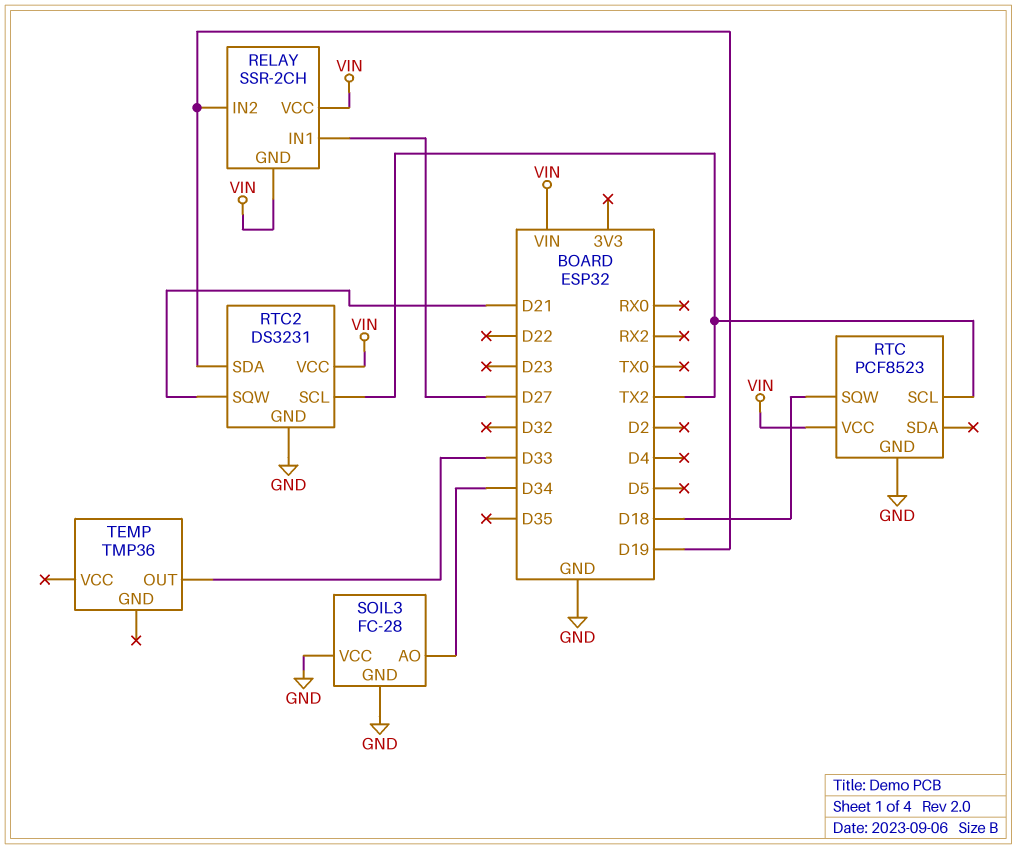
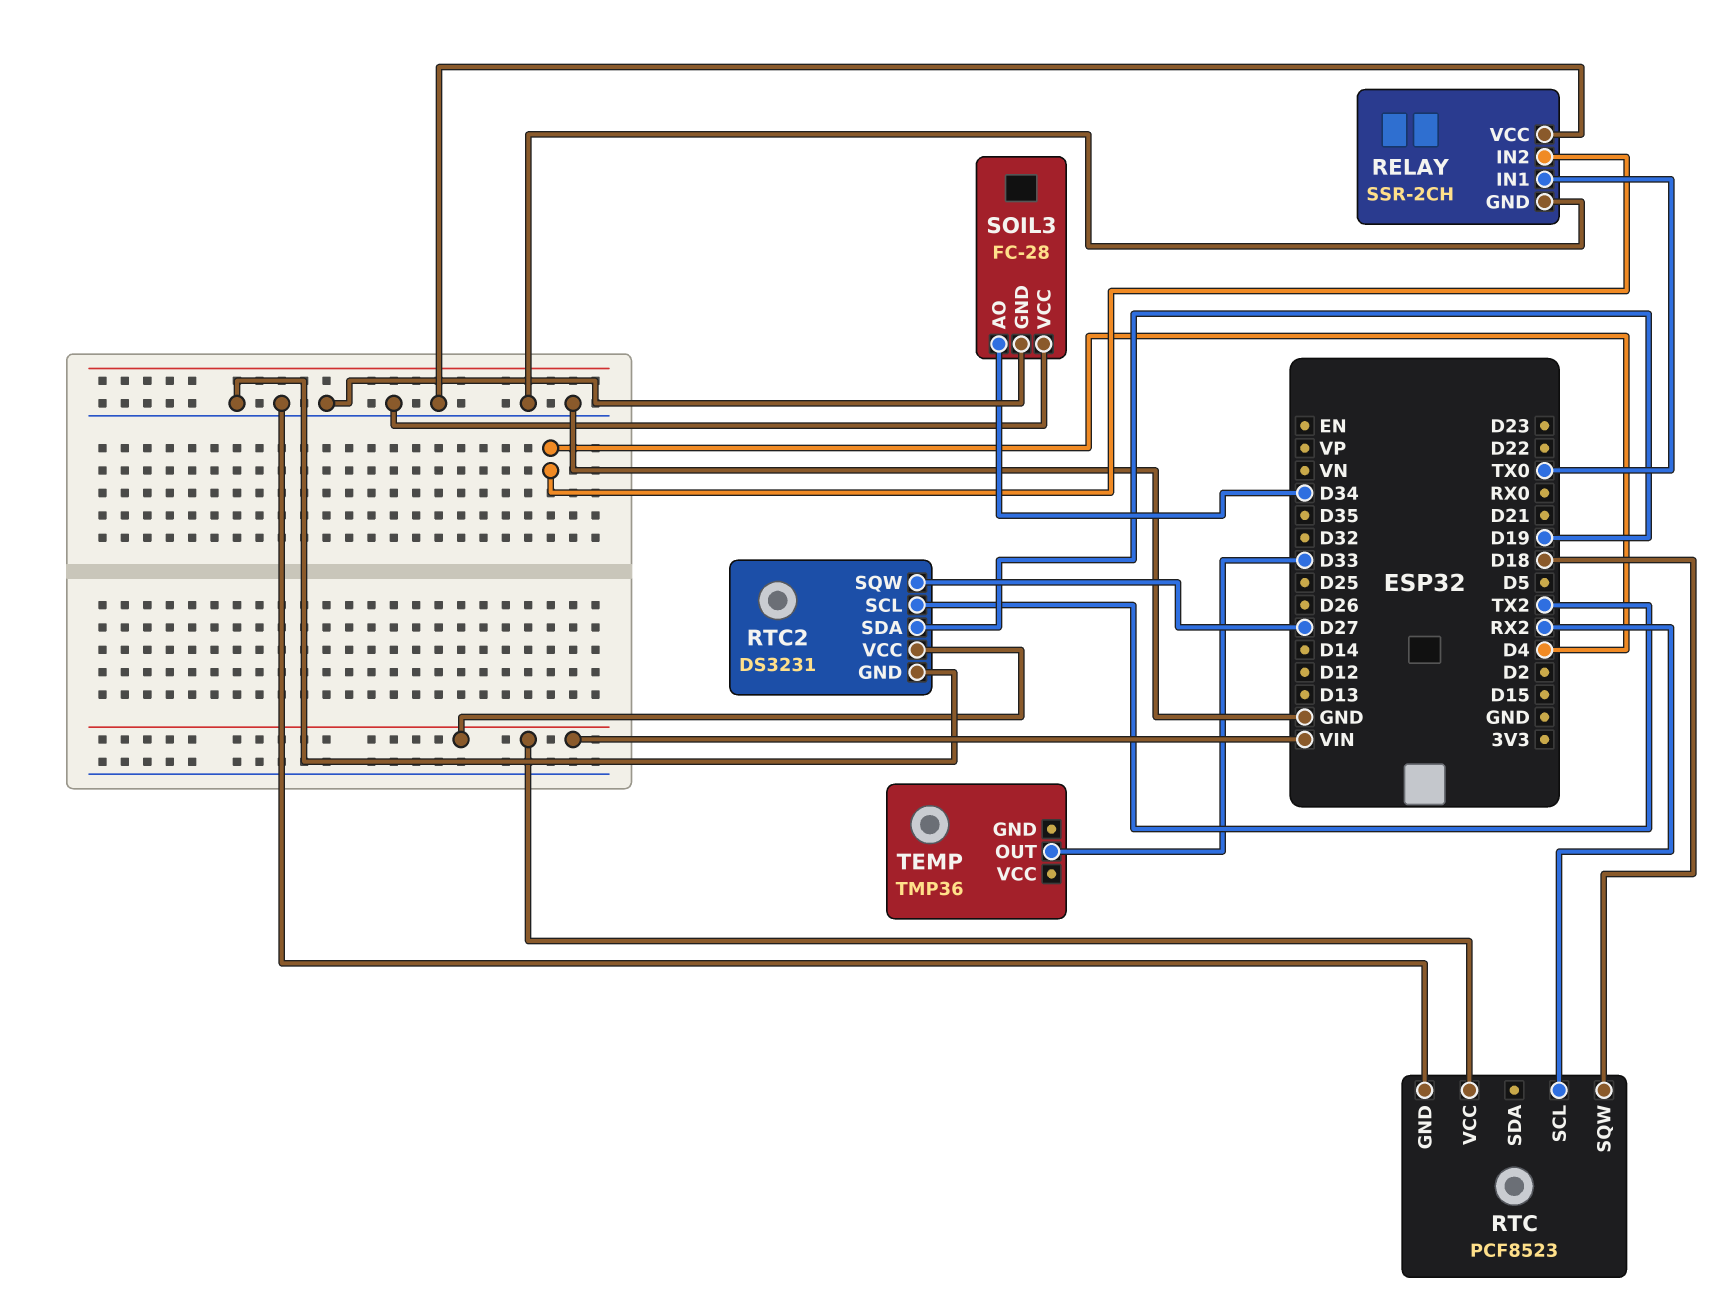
RELAY pin GND: VIN -> GND
RELAY pin IN1: D27 -> TX0
RELAY pin IN2: D19 -> D4
RELAY pin VCC: VIN -> GND
RTC pin SCL: TX2 -> RX2
RTC2 pin SQW: D21 -> D27

